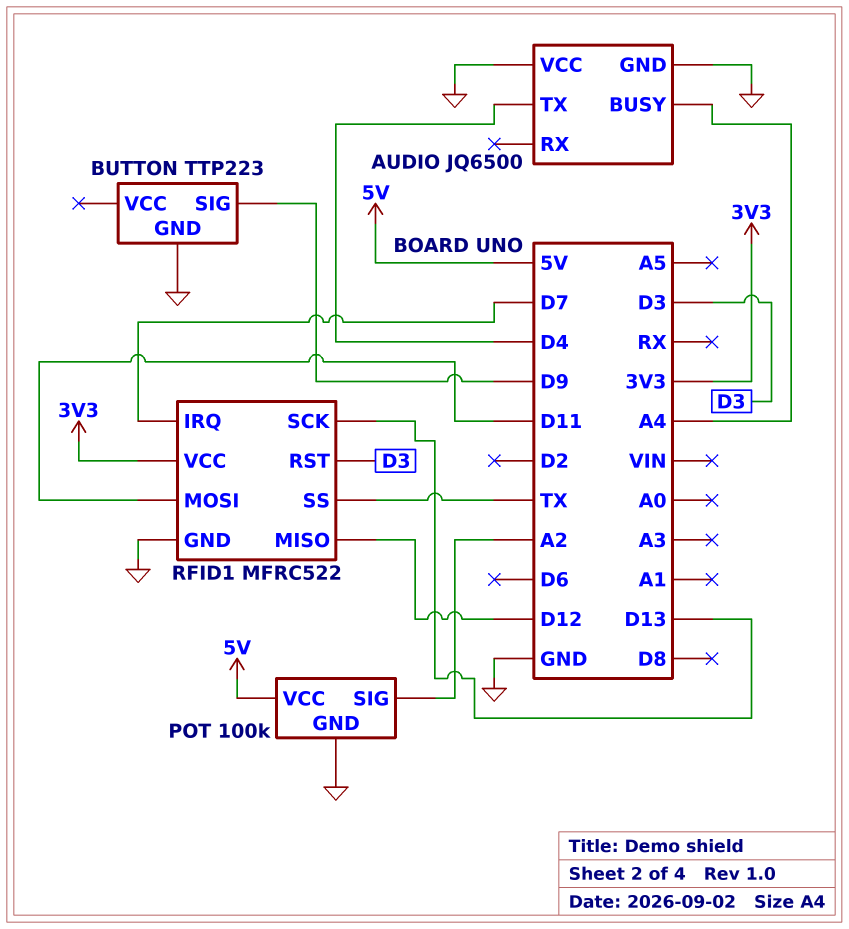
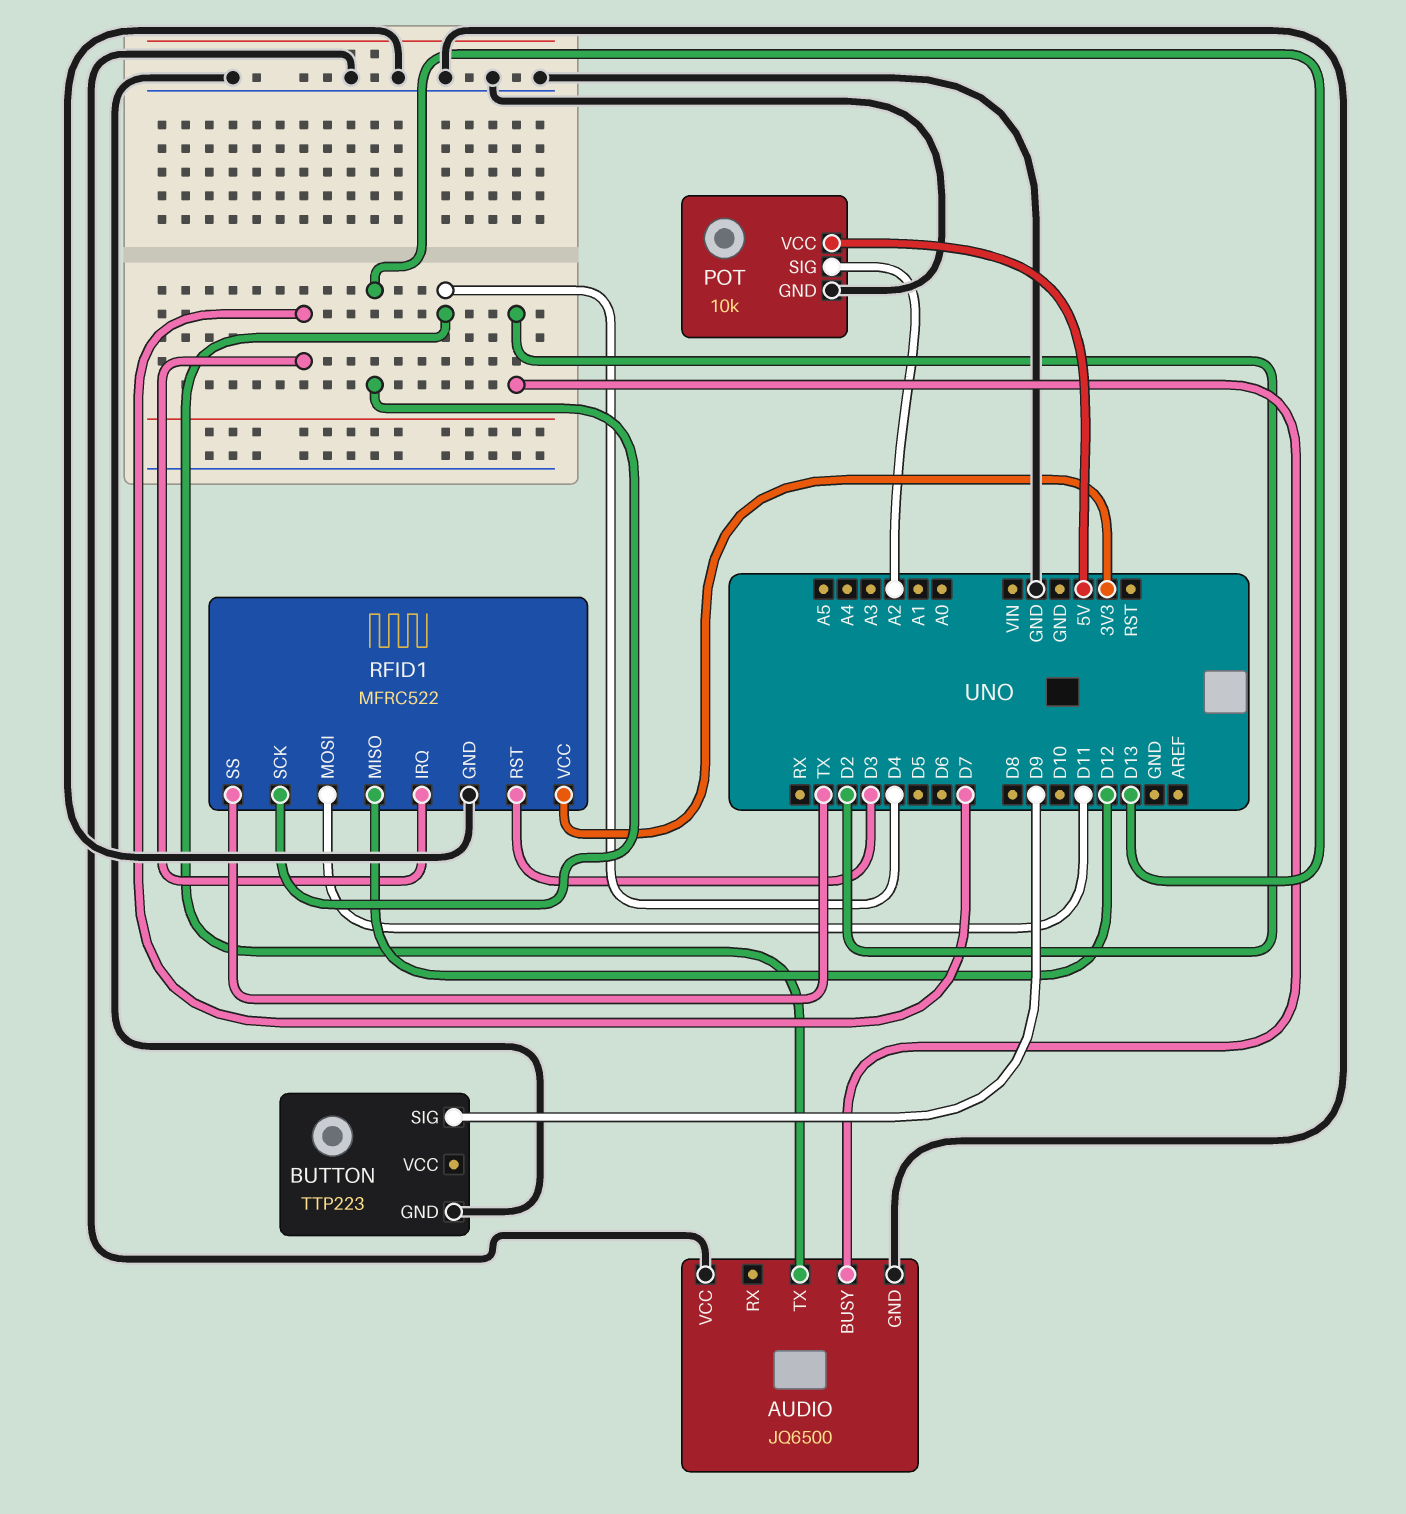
AUDIO pin BUSY: A4 -> D2
POT: 100k -> 10k

